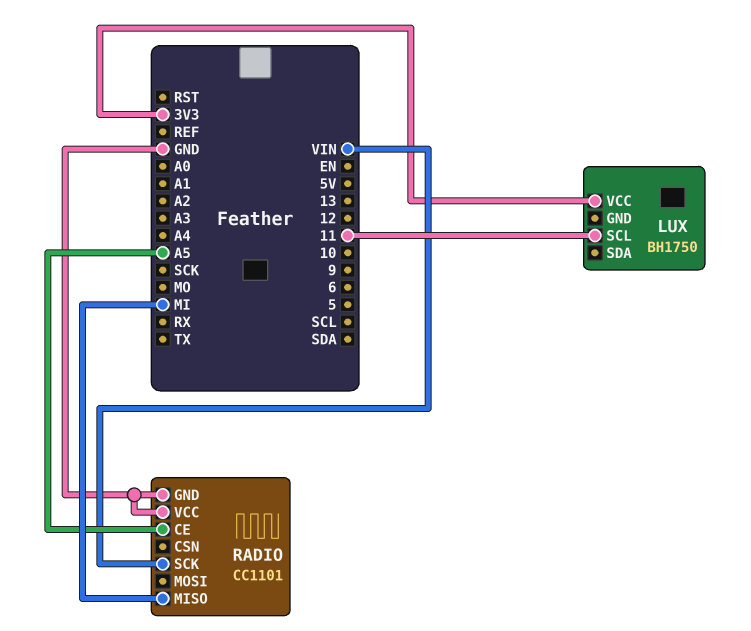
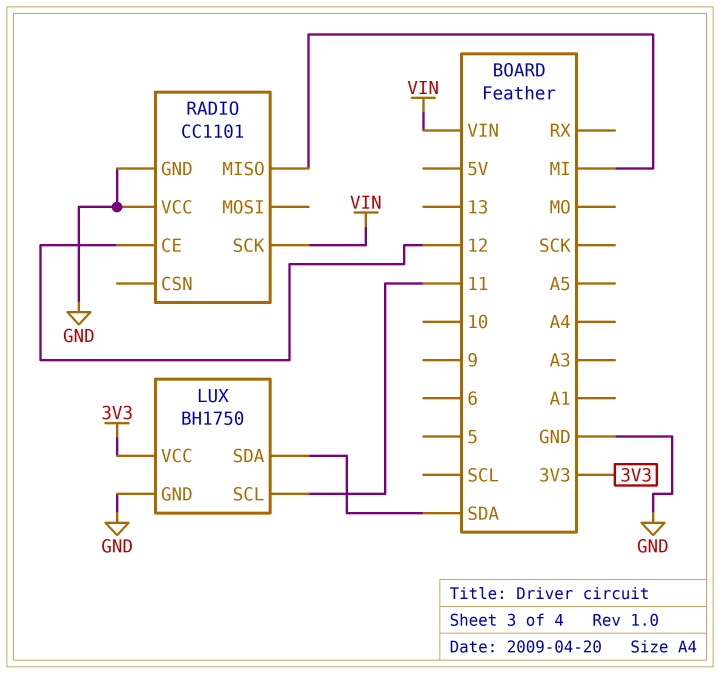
LUX pin GND: none -> GND
LUX pin SDA: none -> SDA
RADIO pin CE: A5 -> 12

